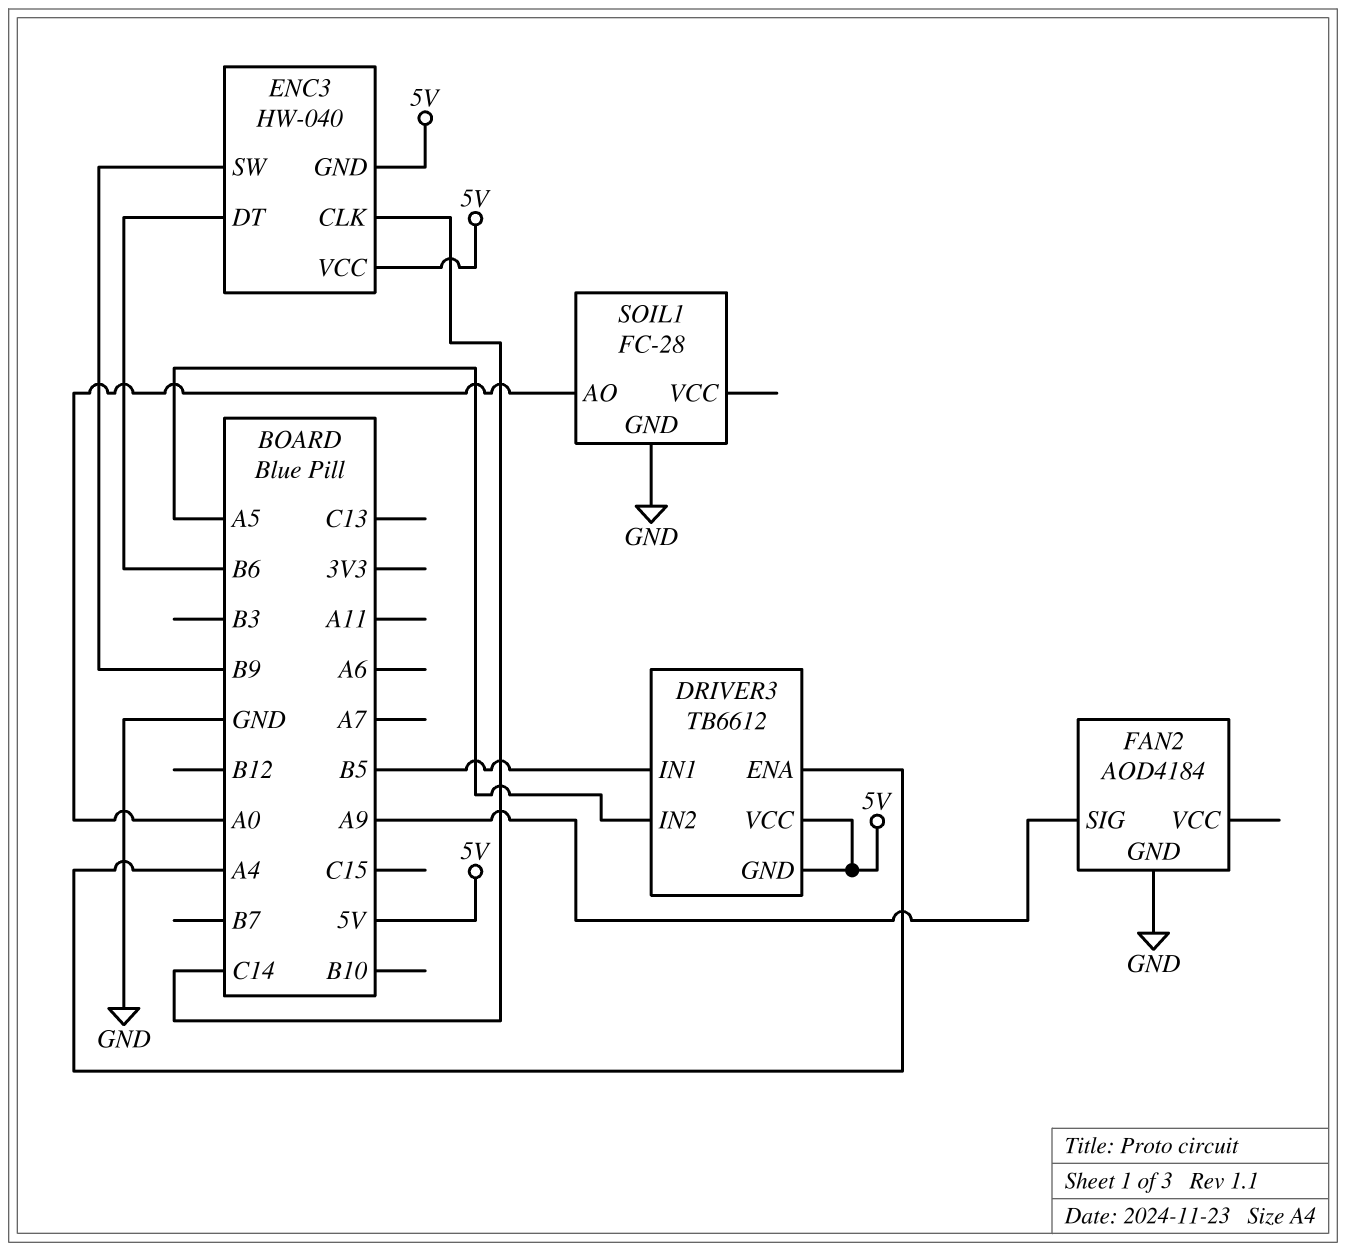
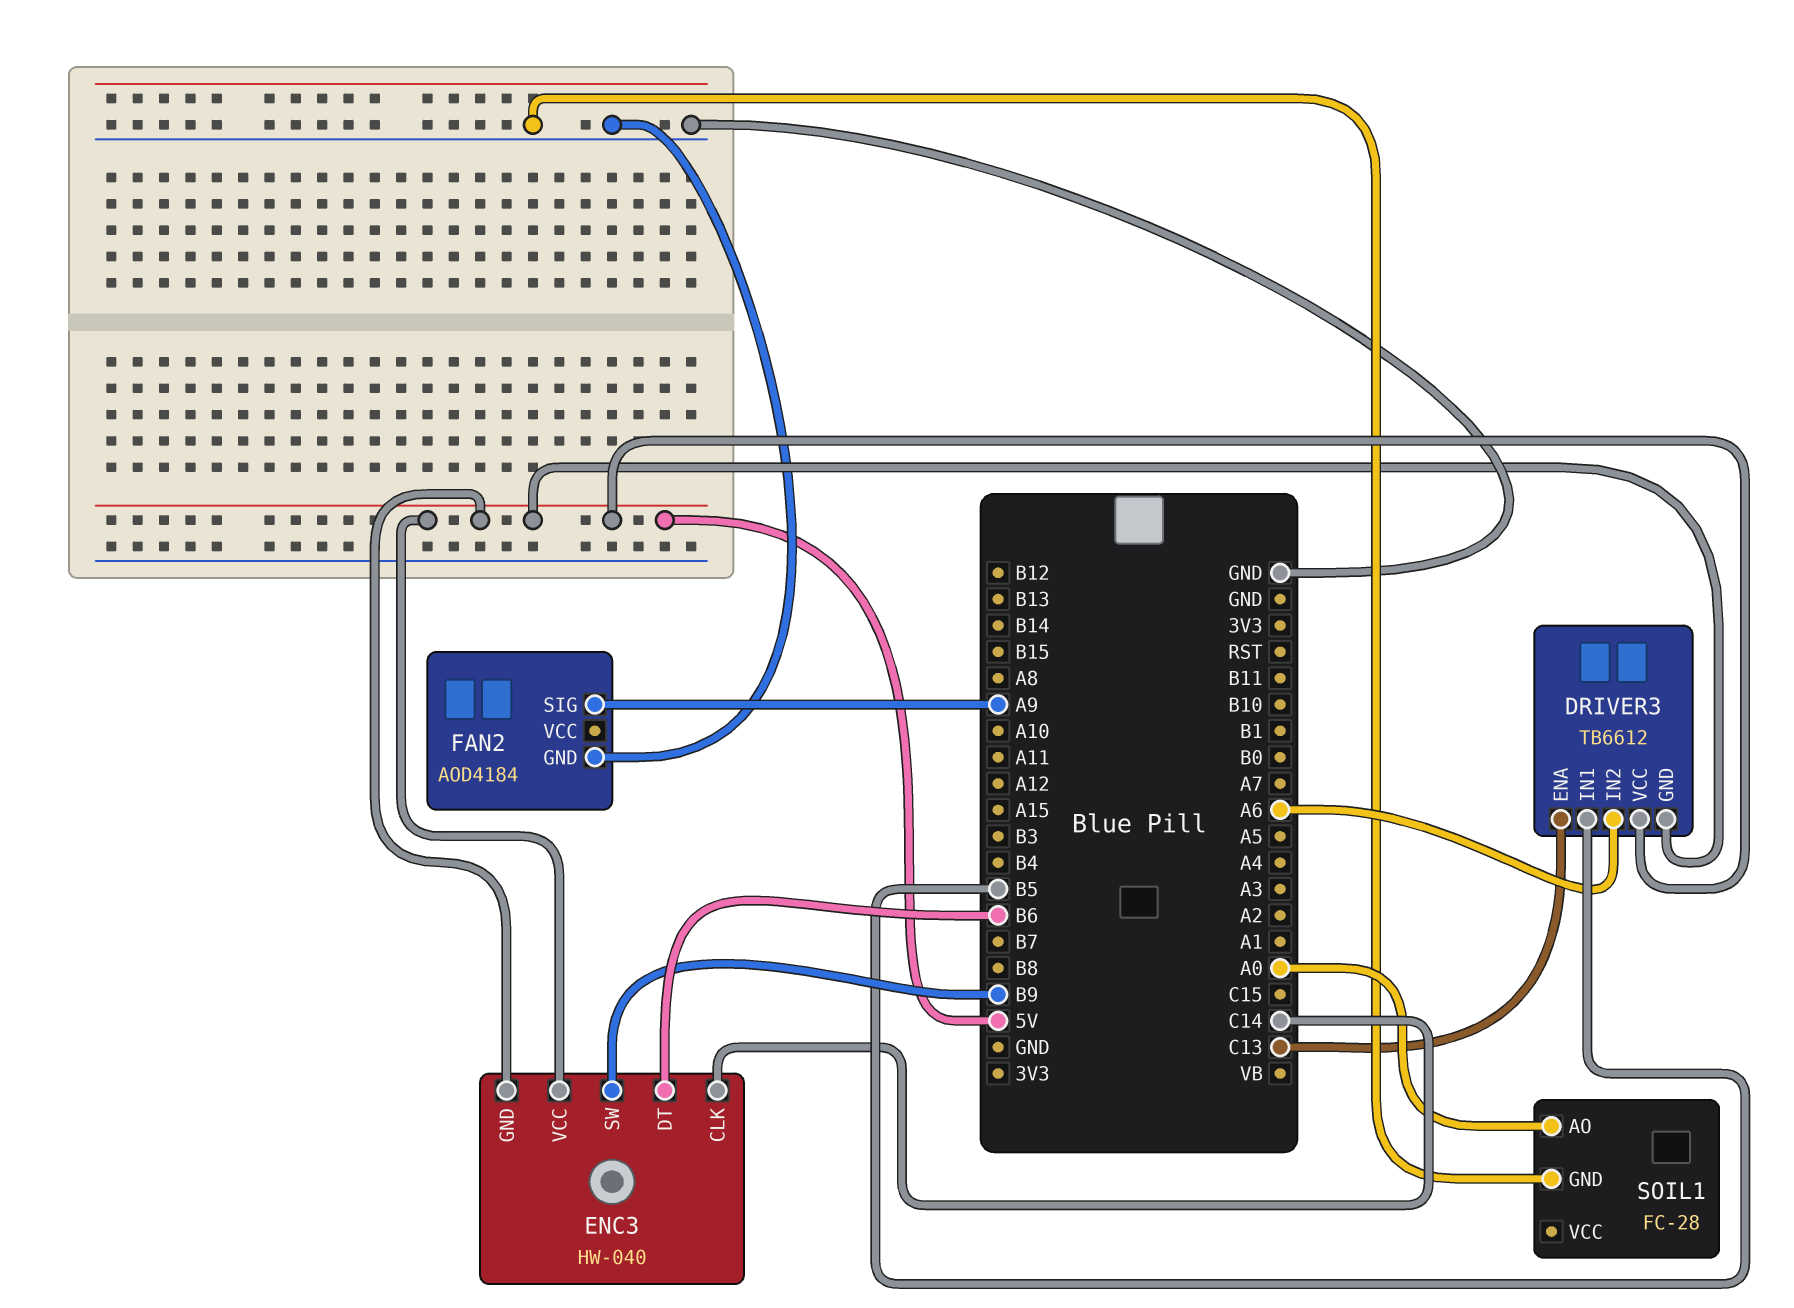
DRIVER3 pin ENA: A4 -> C13
DRIVER3 pin IN2: A5 -> A6

